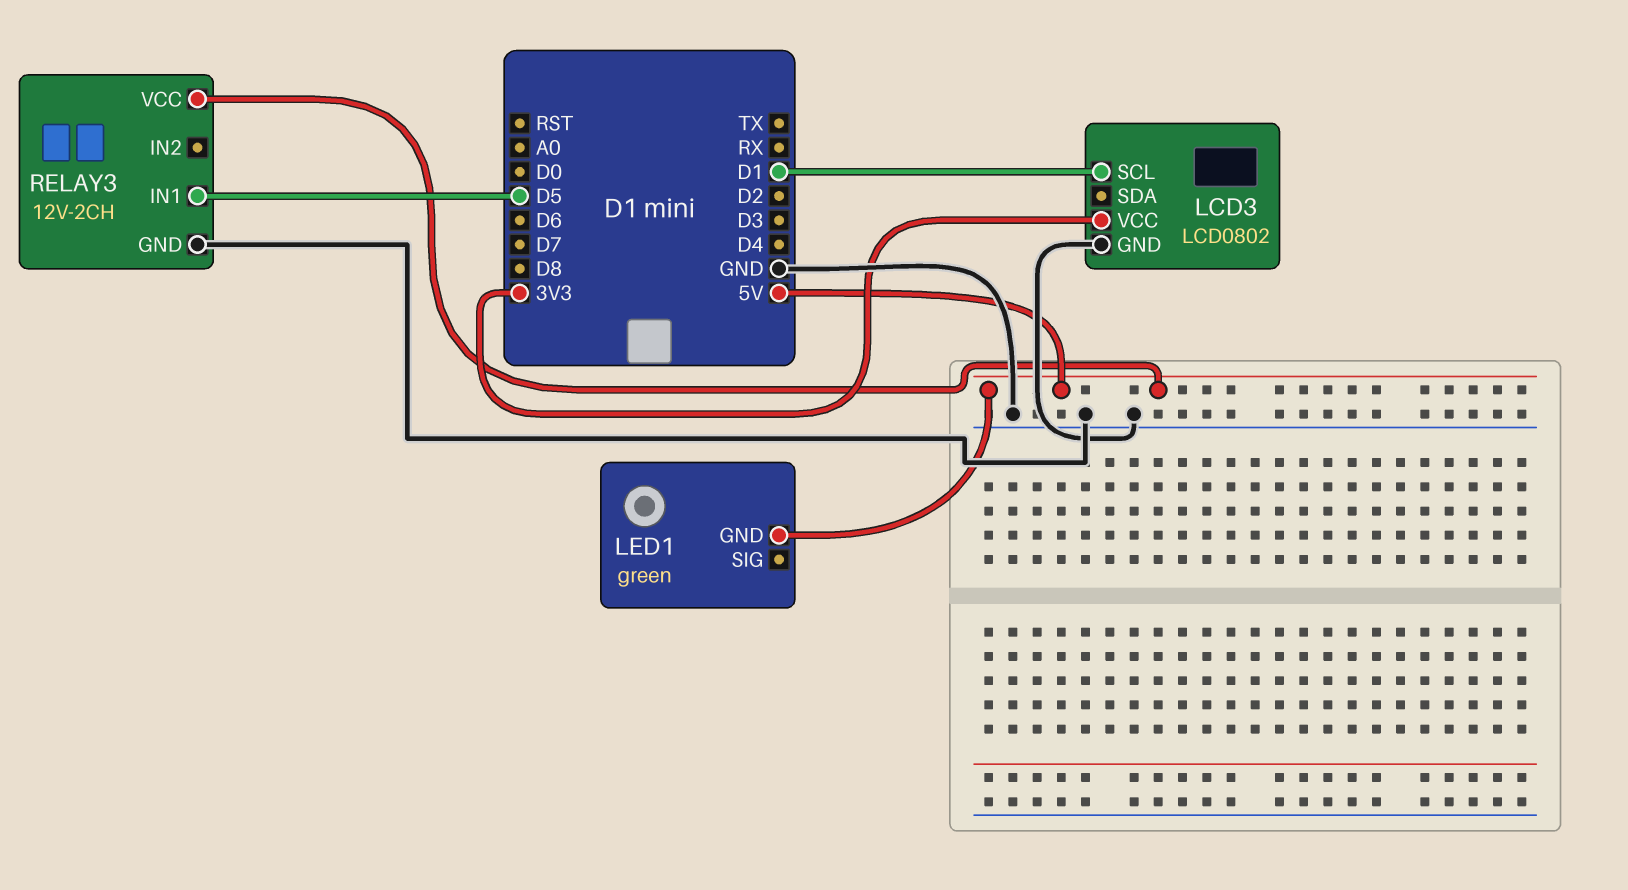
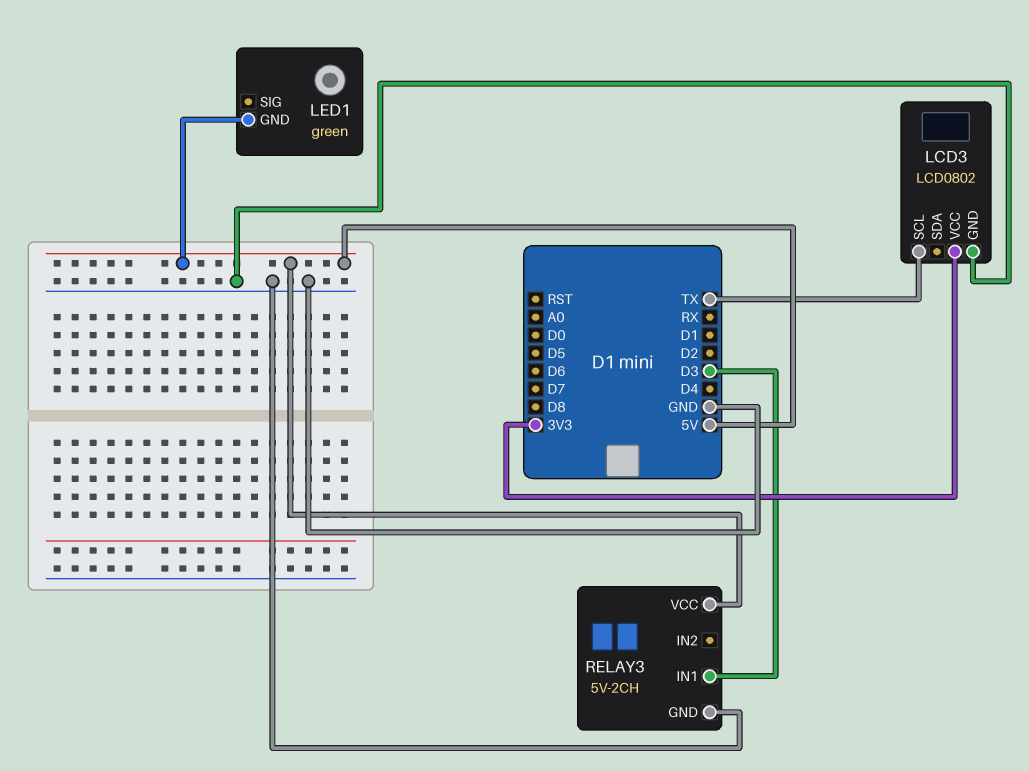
LCD3 pin SCL: D1 -> TX
RELAY3: 12V-2CH -> 5V-2CH
RELAY3 pin IN1: D5 -> D3

